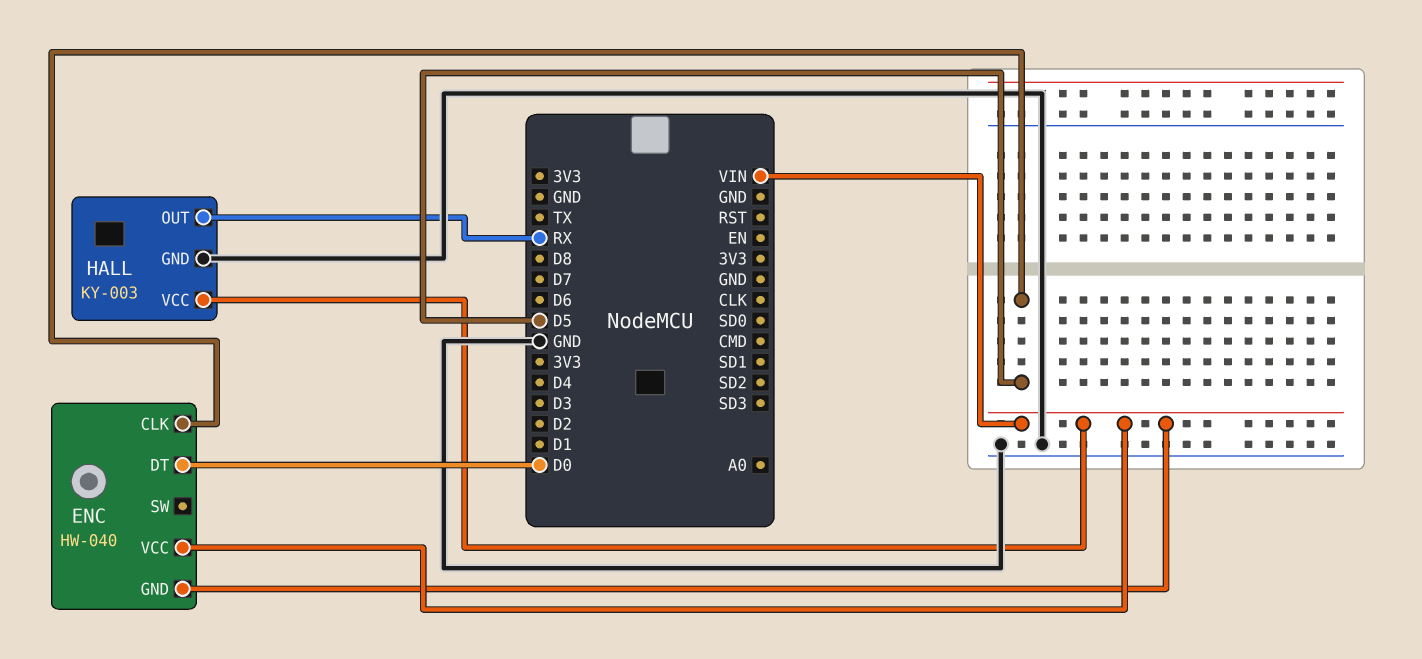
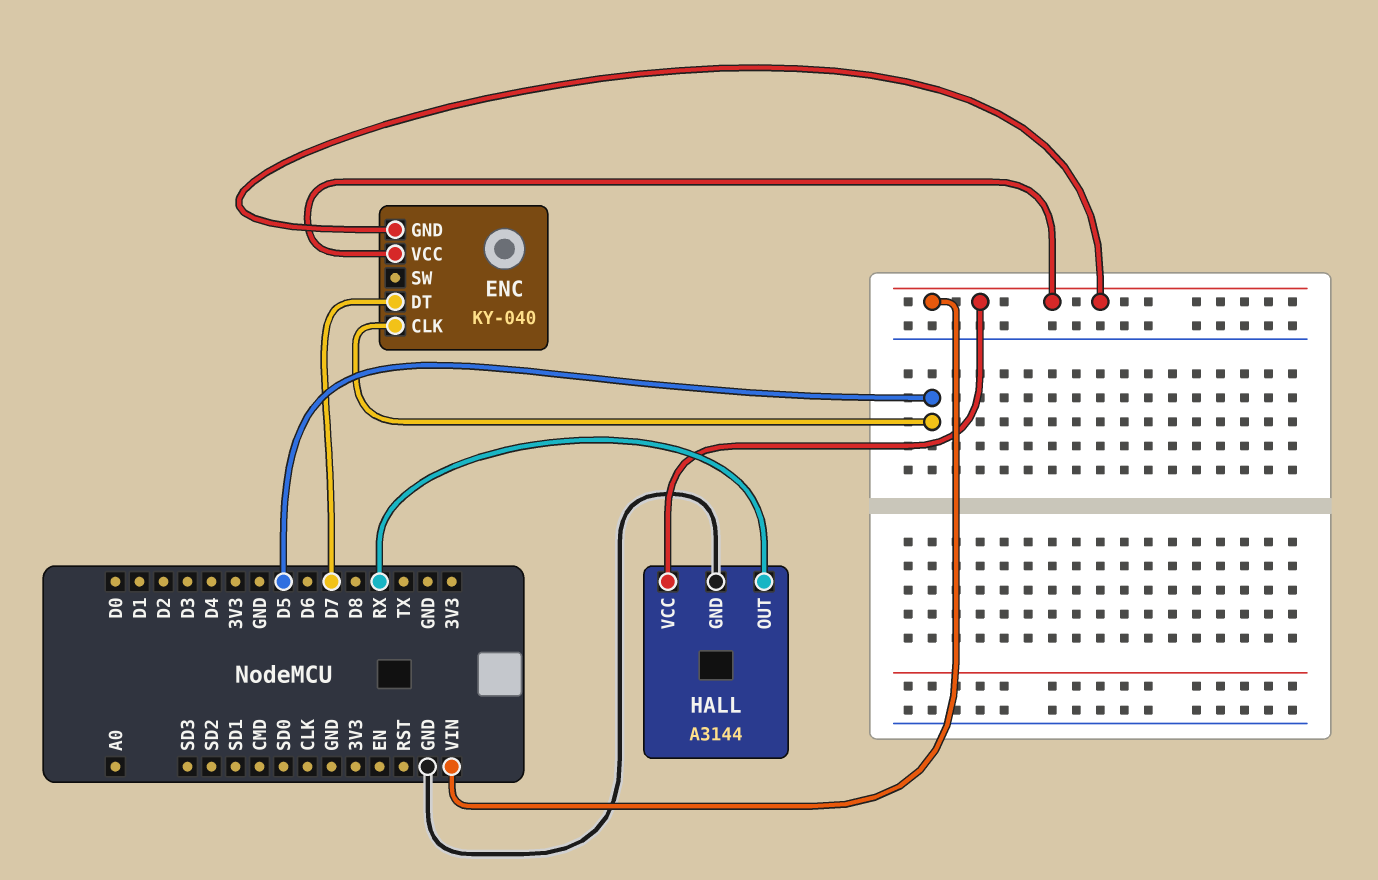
ENC: HW-040 -> KY-040
ENC pin DT: D0 -> D7
HALL: KY-003 -> A3144

